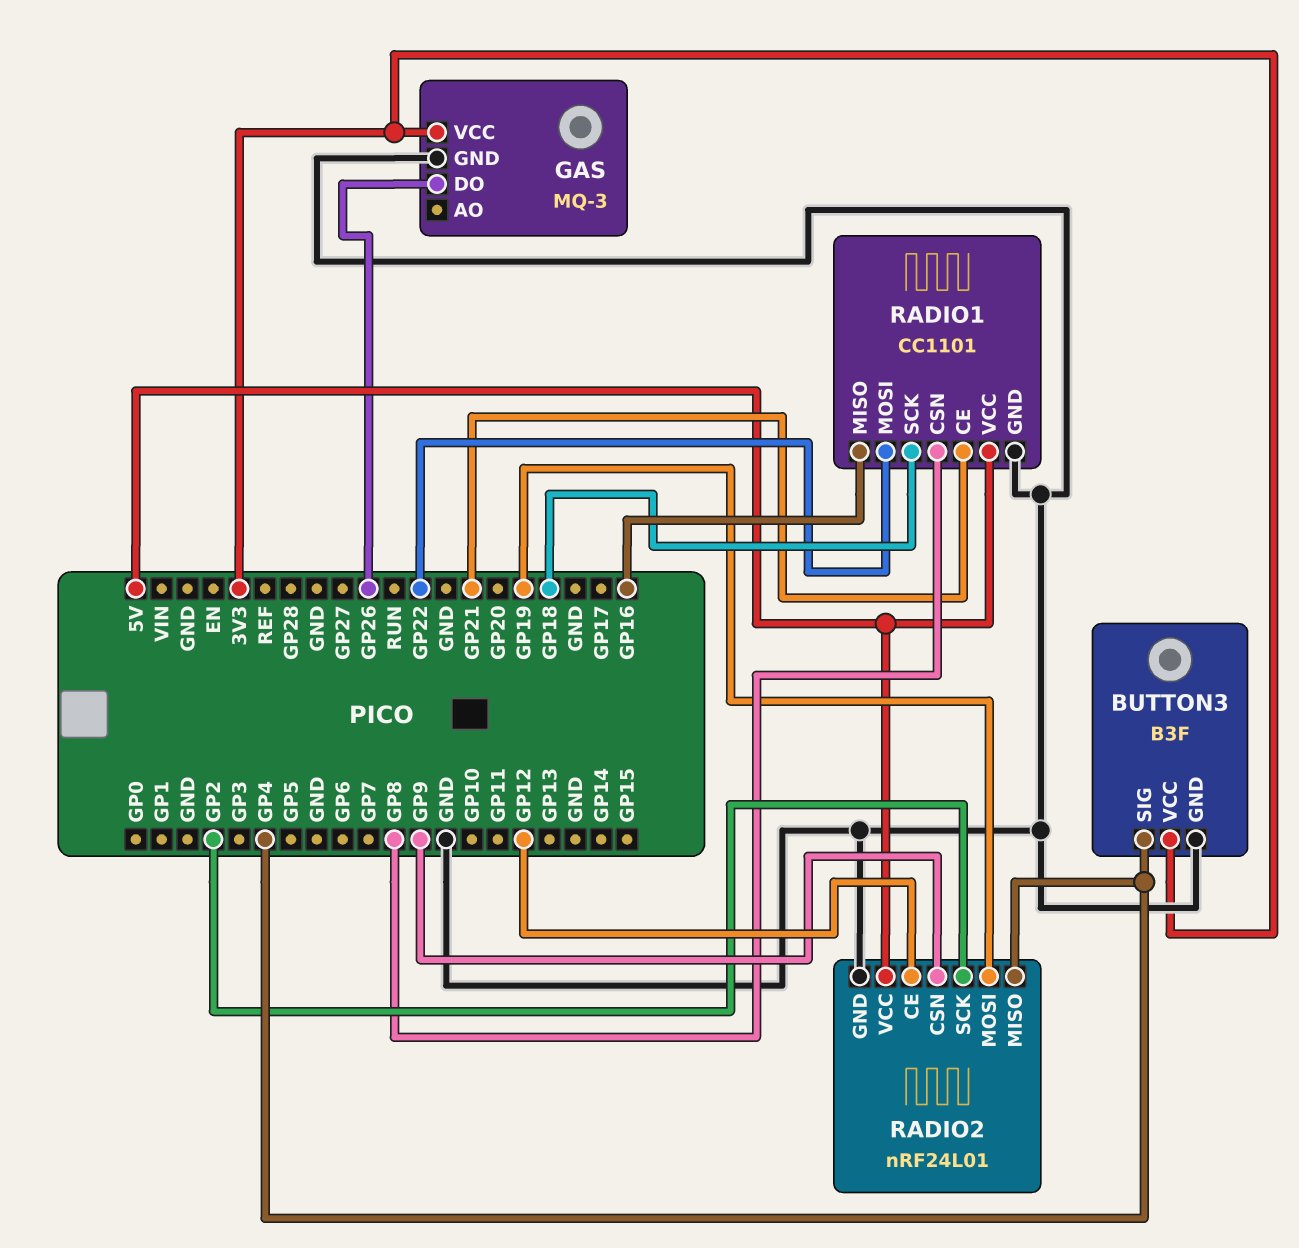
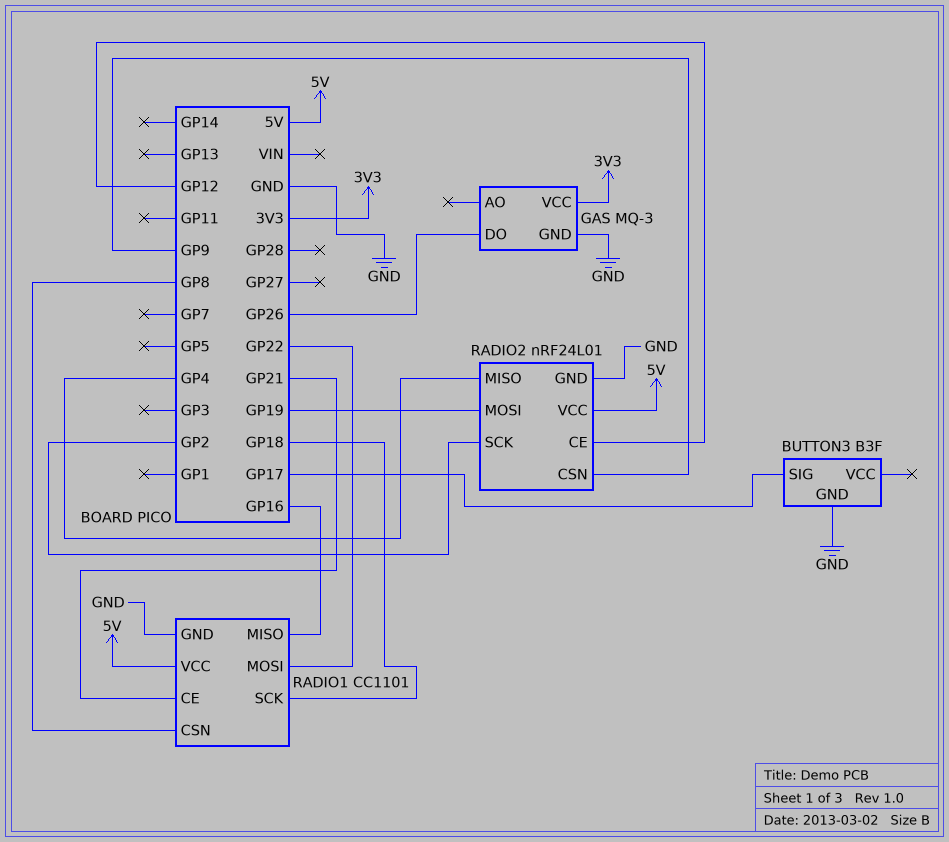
BUTTON3 pin SIG: GP4 -> GP17
BUTTON3 pin VCC: 3V3 -> none

